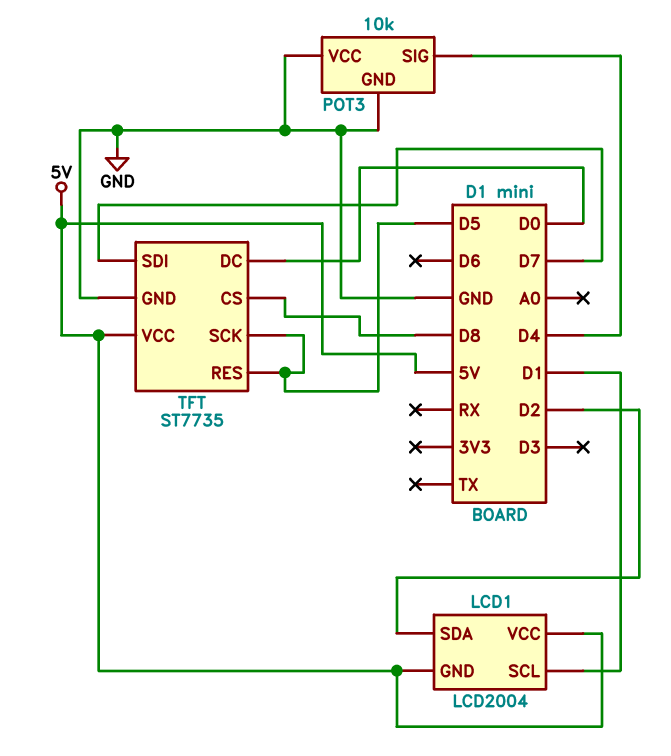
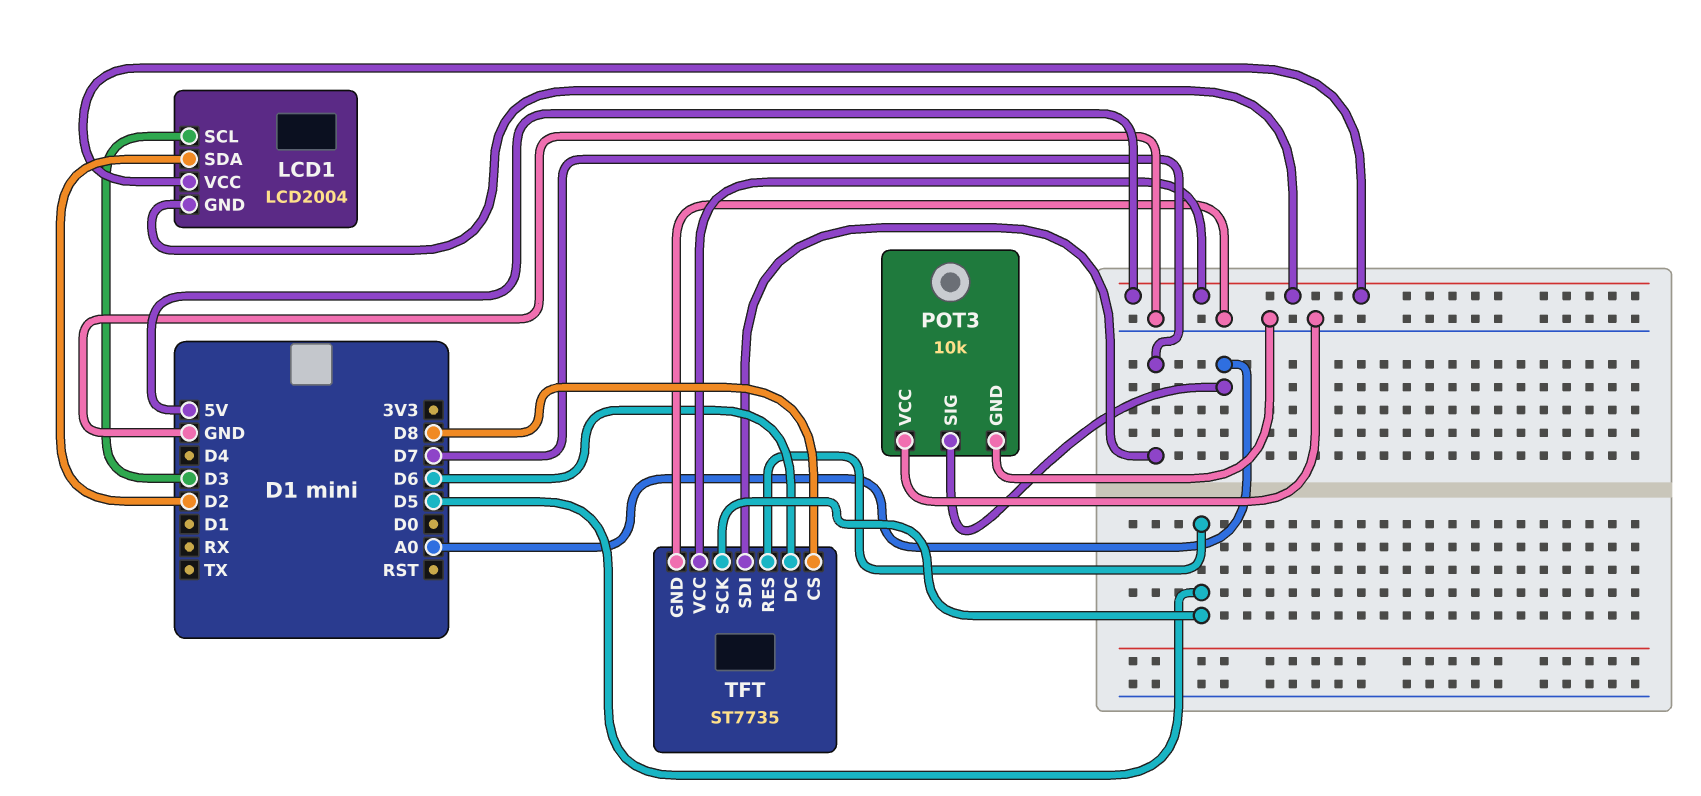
LCD1 pin SCL: D1 -> D3
POT3 pin SIG: D4 -> A0
TFT pin DC: D0 -> D6

